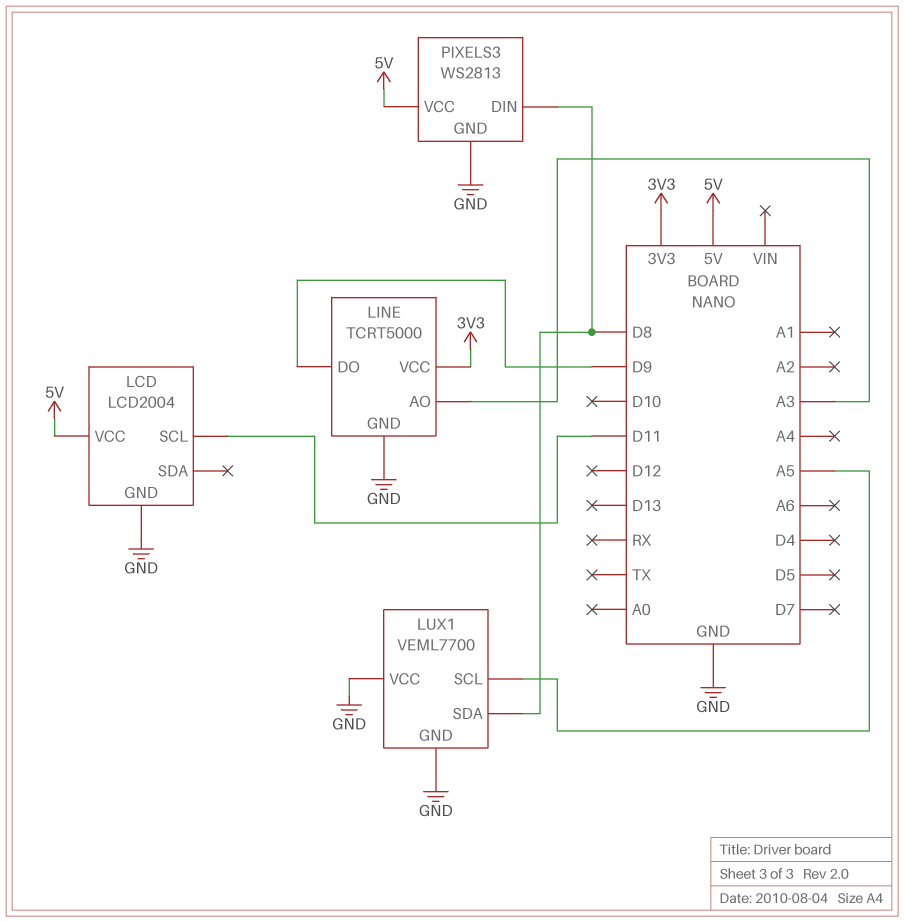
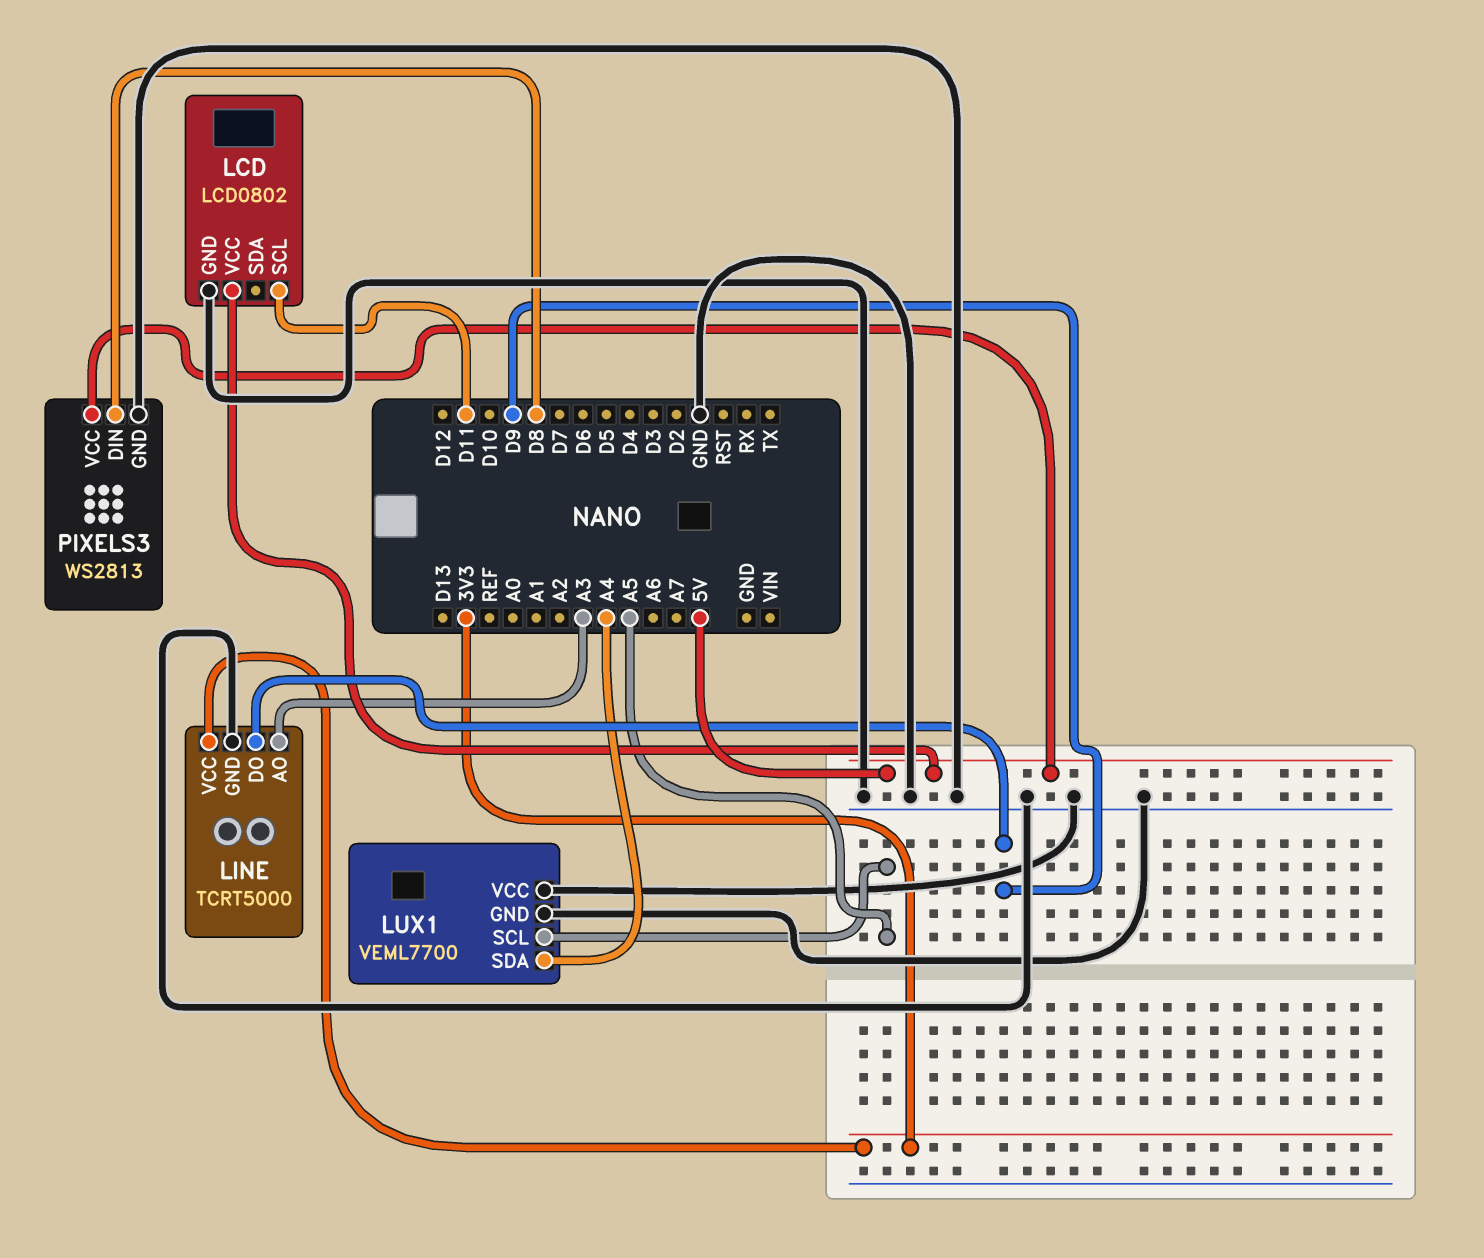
LCD: LCD2004 -> LCD0802
LUX1 pin SDA: D8 -> A4

